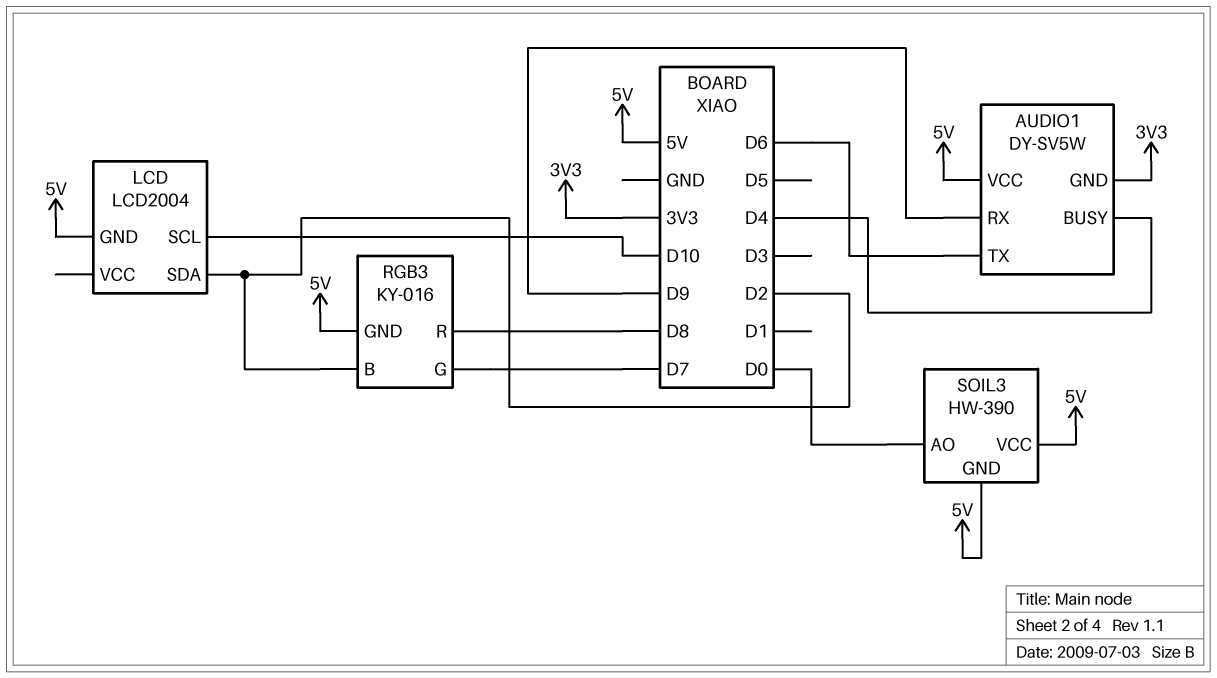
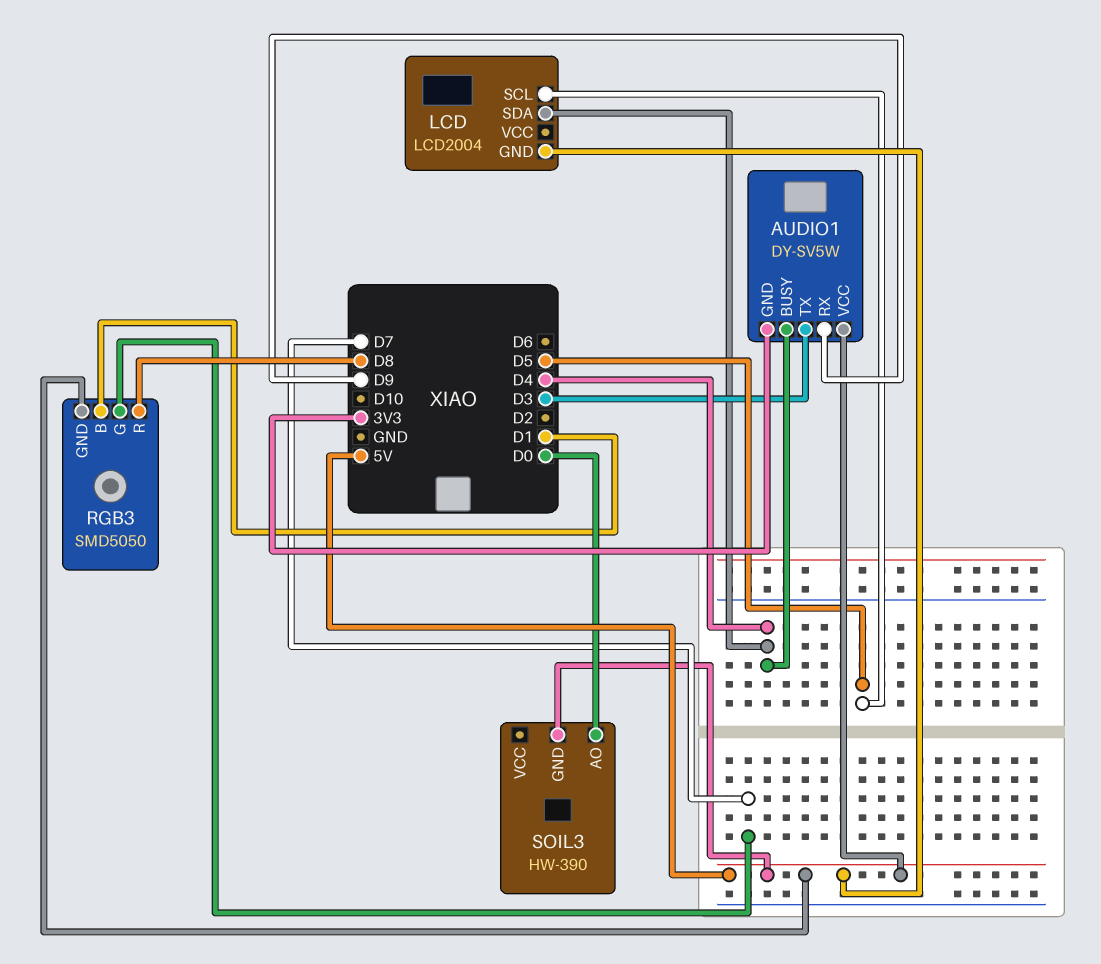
AUDIO1 pin TX: D6 -> D3
LCD pin SCL: D10 -> D5
LCD pin SDA: D2 -> D4
RGB3: KY-016 -> SMD5050
RGB3 pin B: D2 -> D1
SOIL3 pin VCC: 5V -> none

